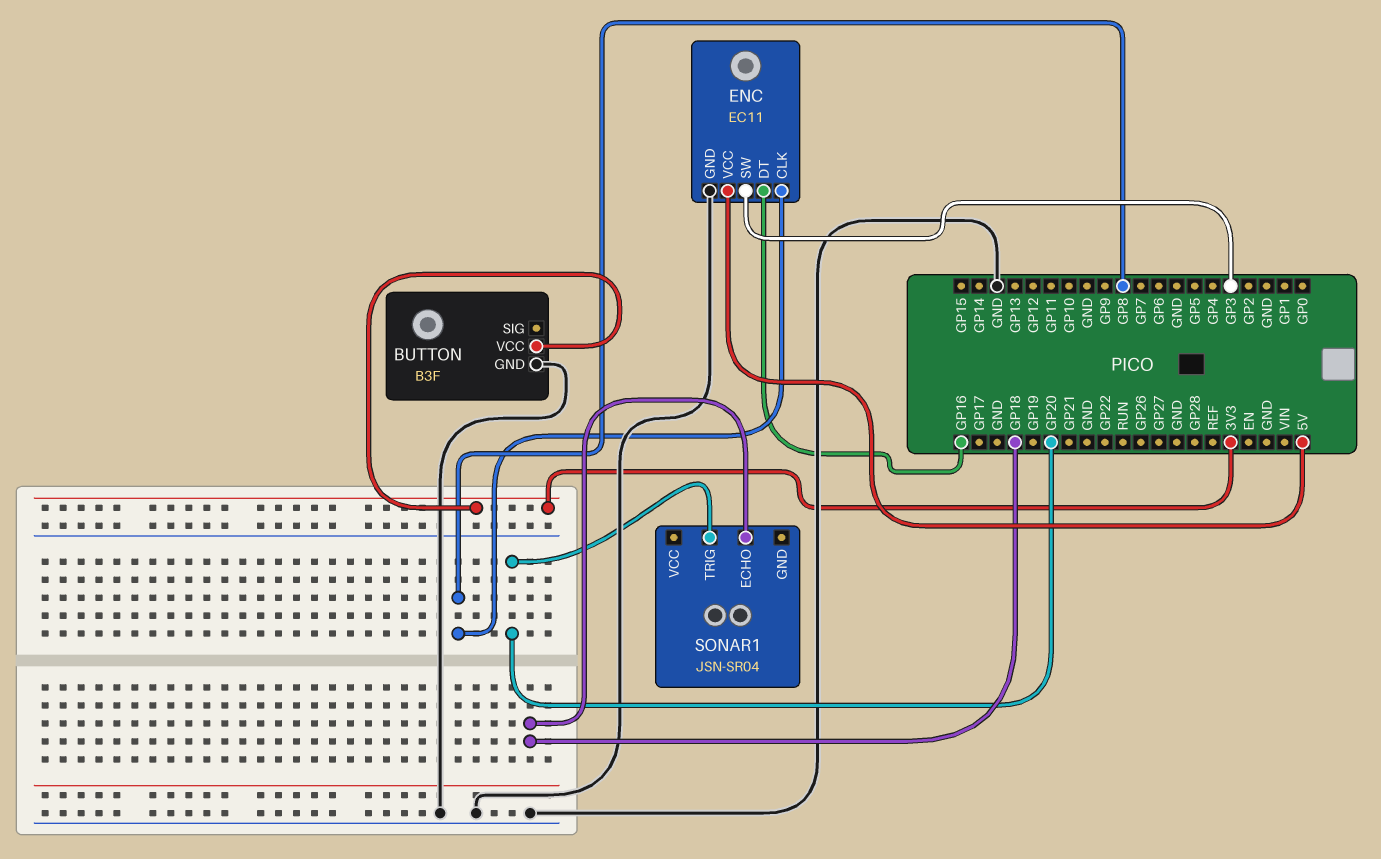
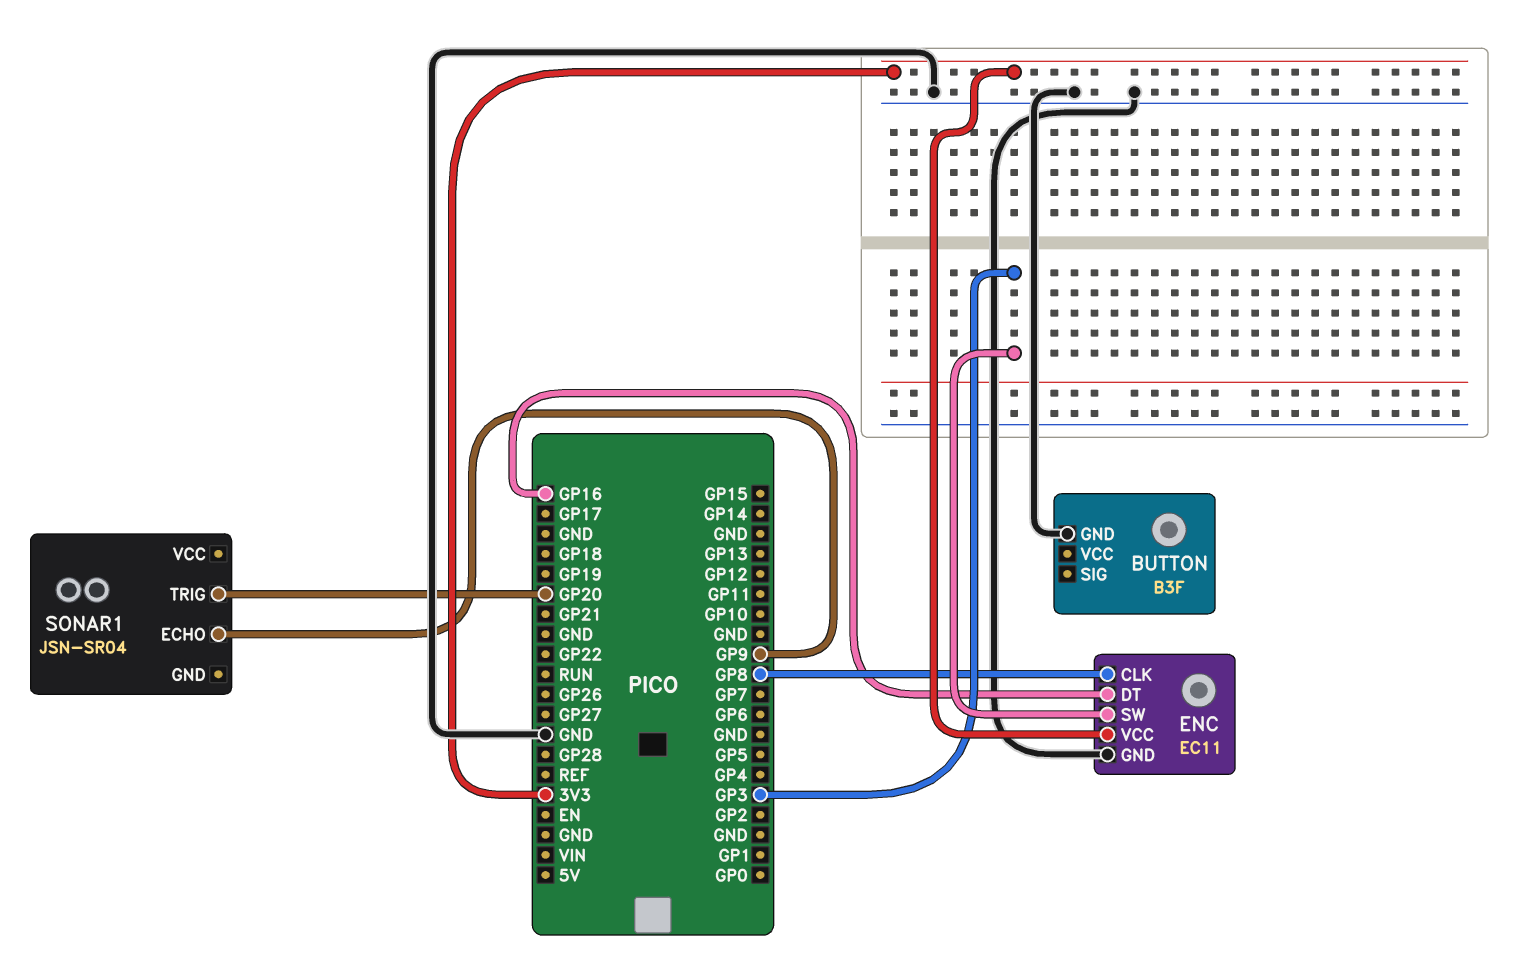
BUTTON pin VCC: 3V3 -> none
ENC pin VCC: 5V -> 3V3
SONAR1 pin ECHO: GP18 -> GP9

